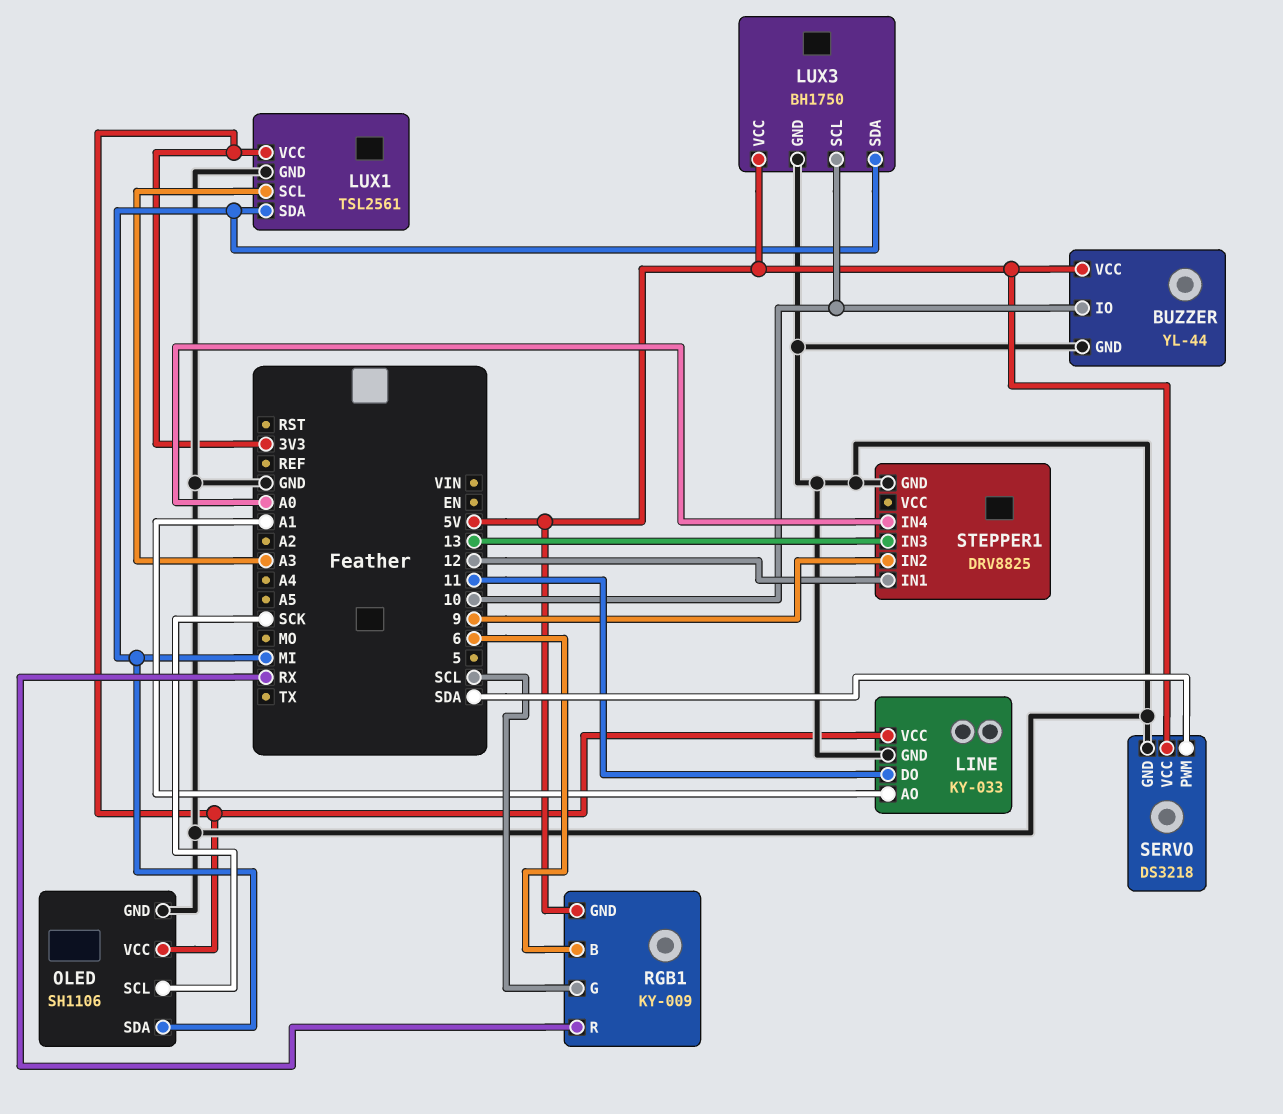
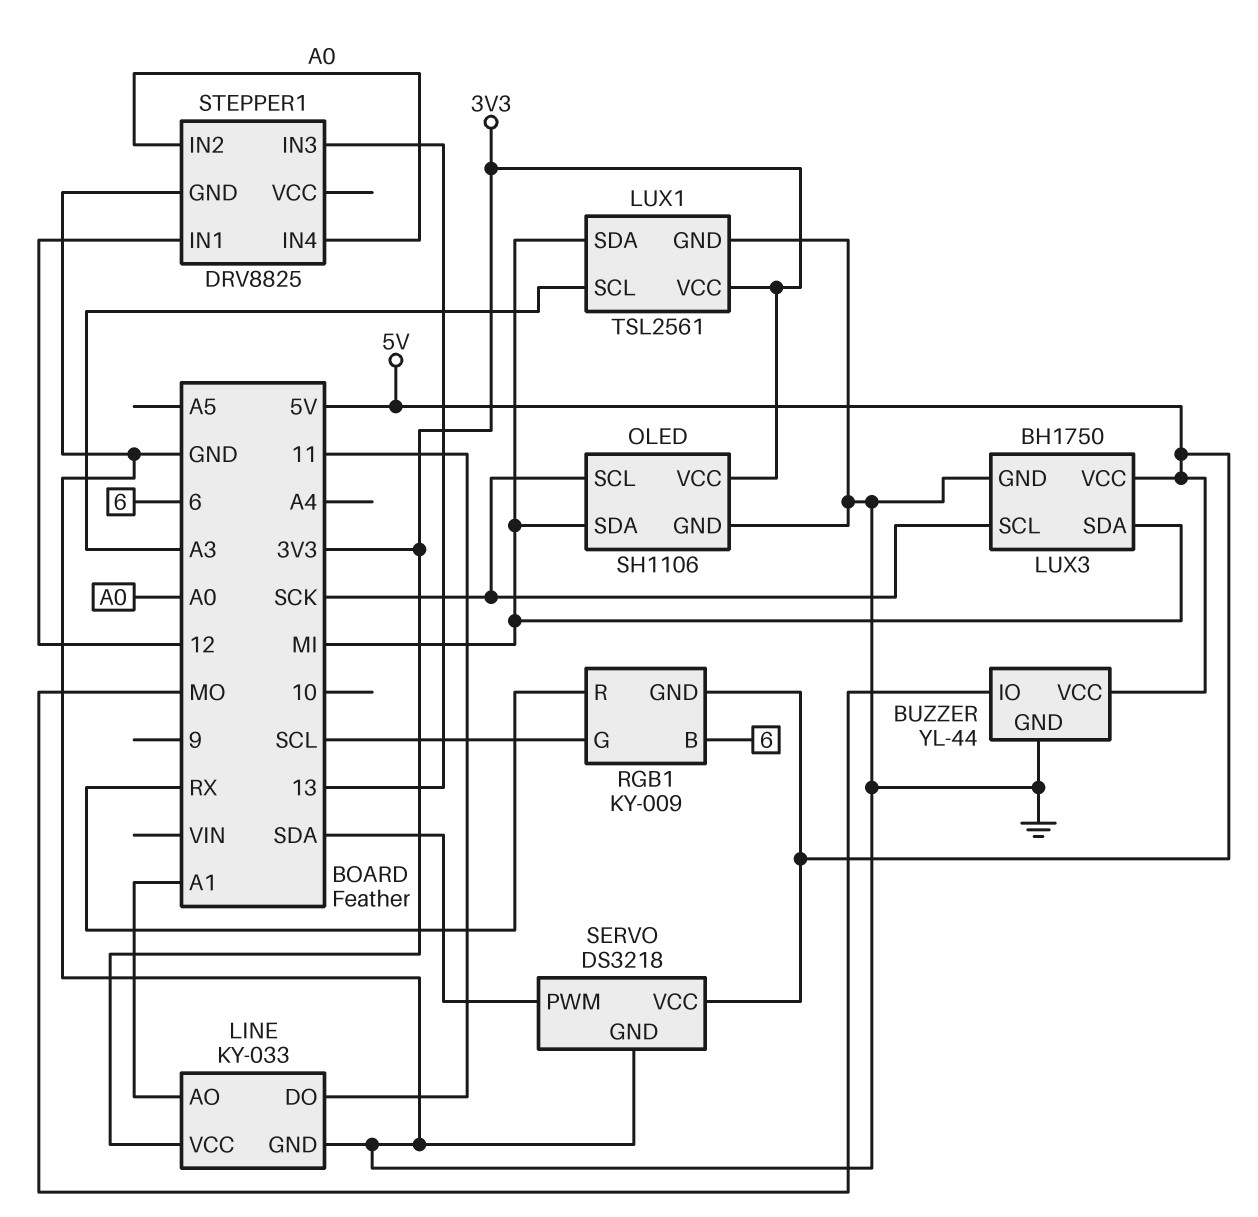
BUZZER pin IO: 10 -> MO
LUX3 pin SCL: 10 -> SCK
STEPPER1 pin IN2: 9 -> A0

